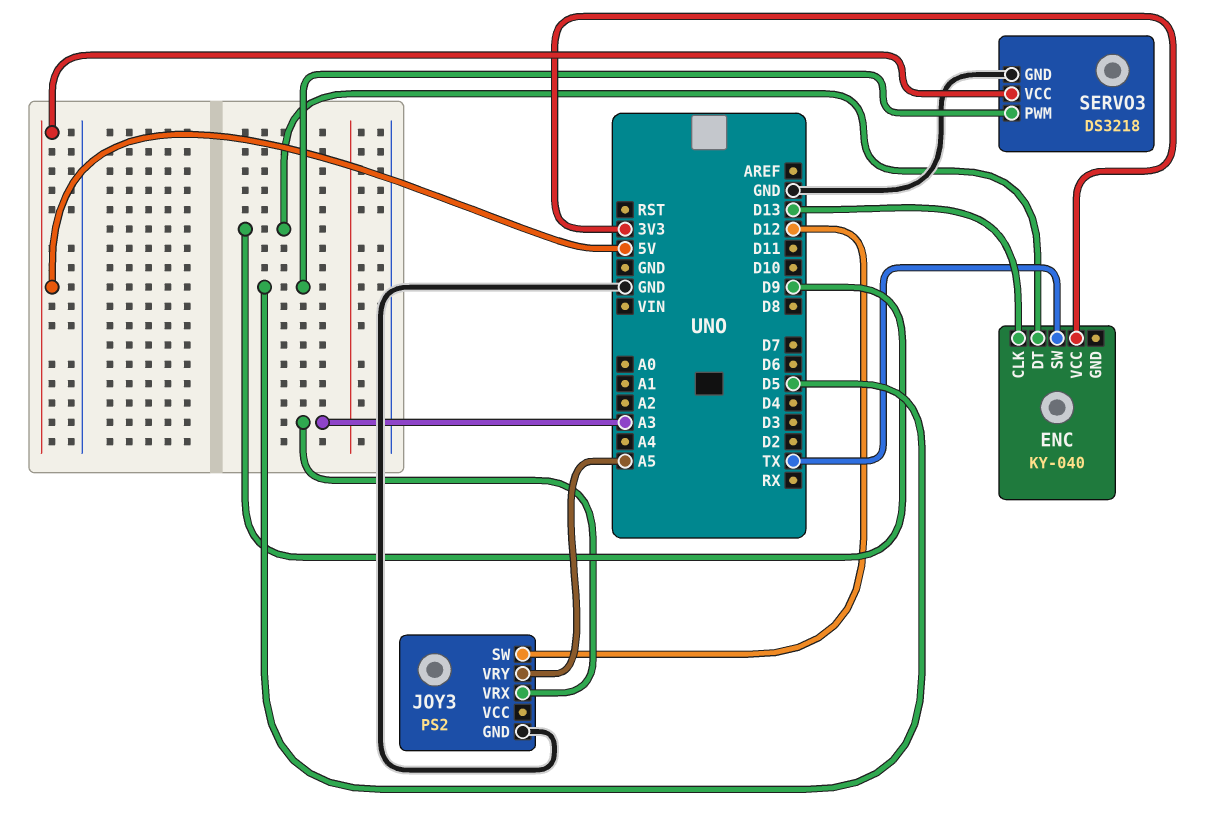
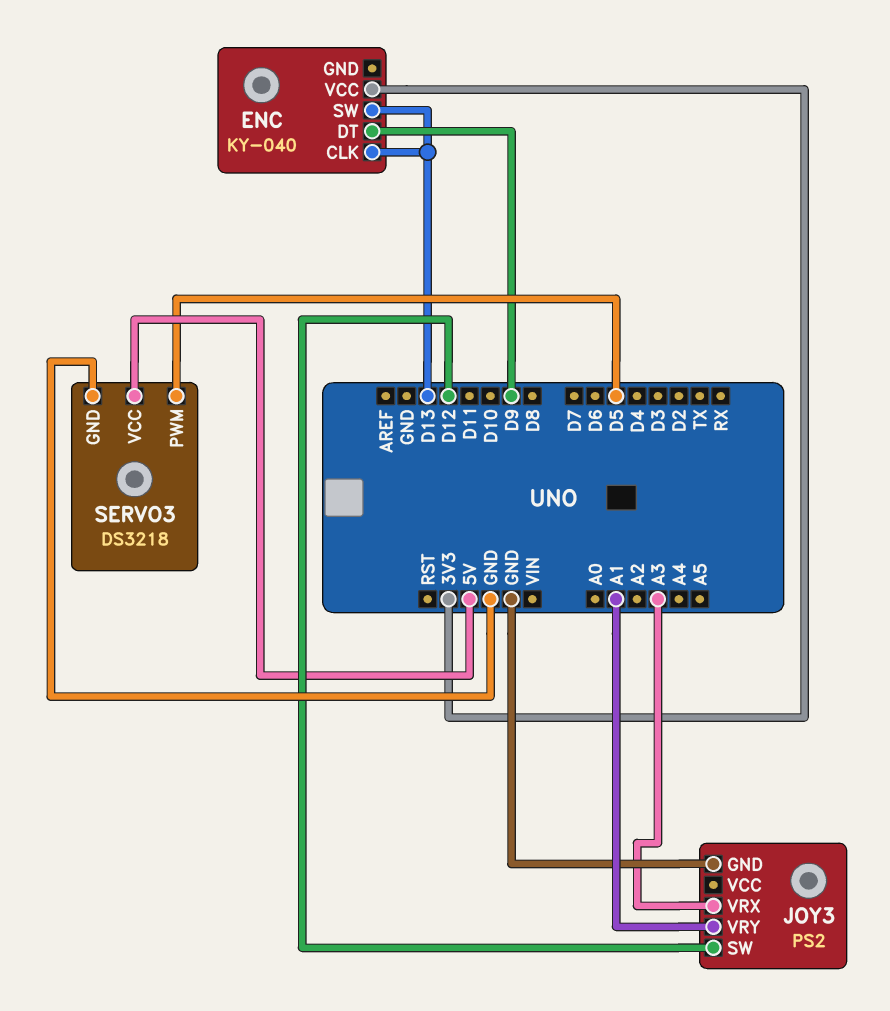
ENC pin SW: TX -> D13
JOY3 pin VRY: A5 -> A1

